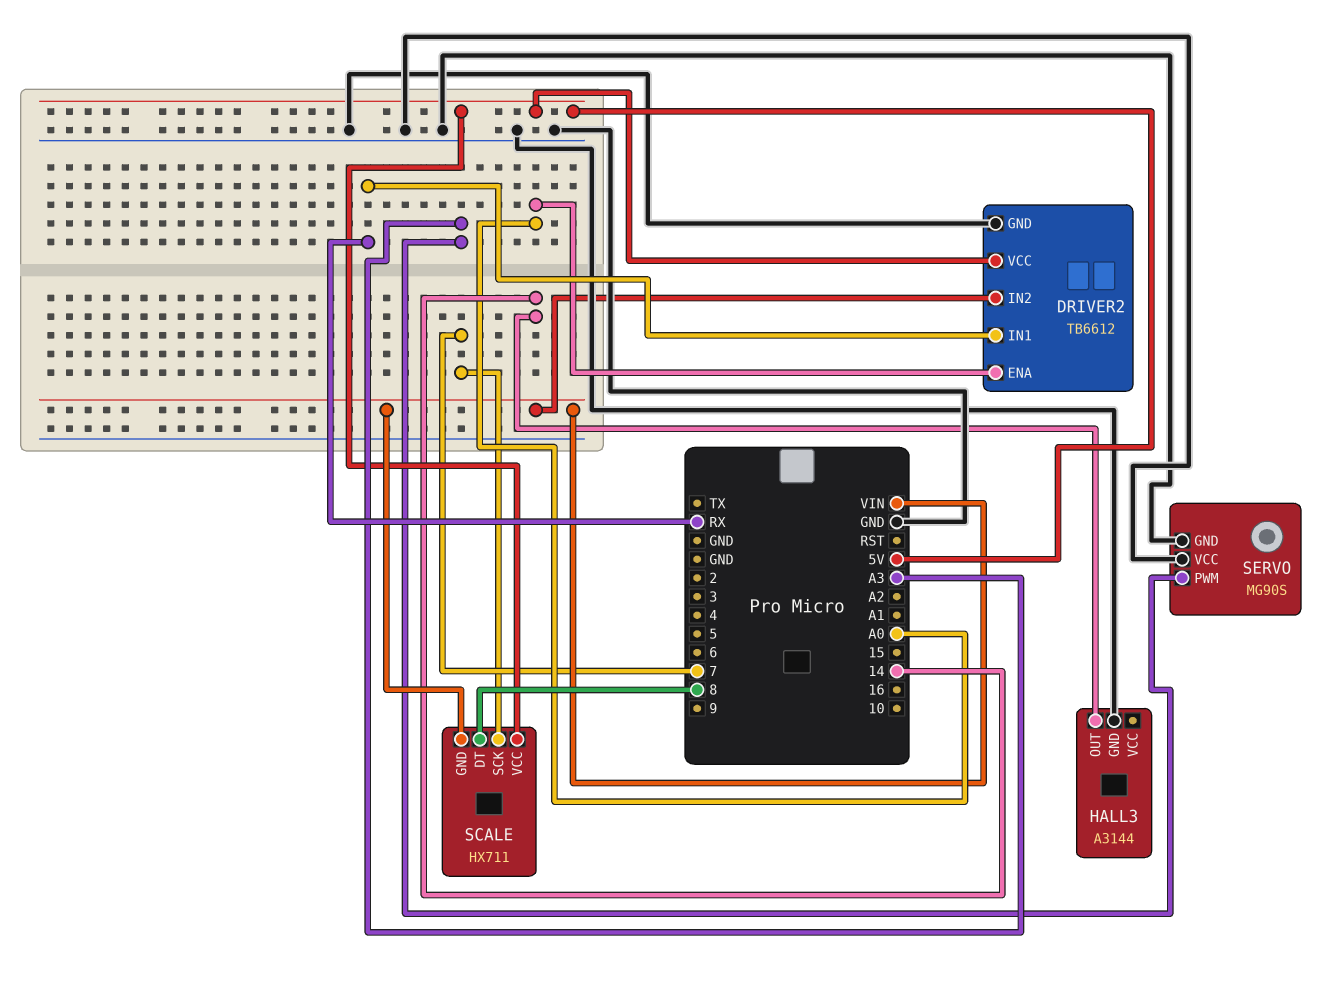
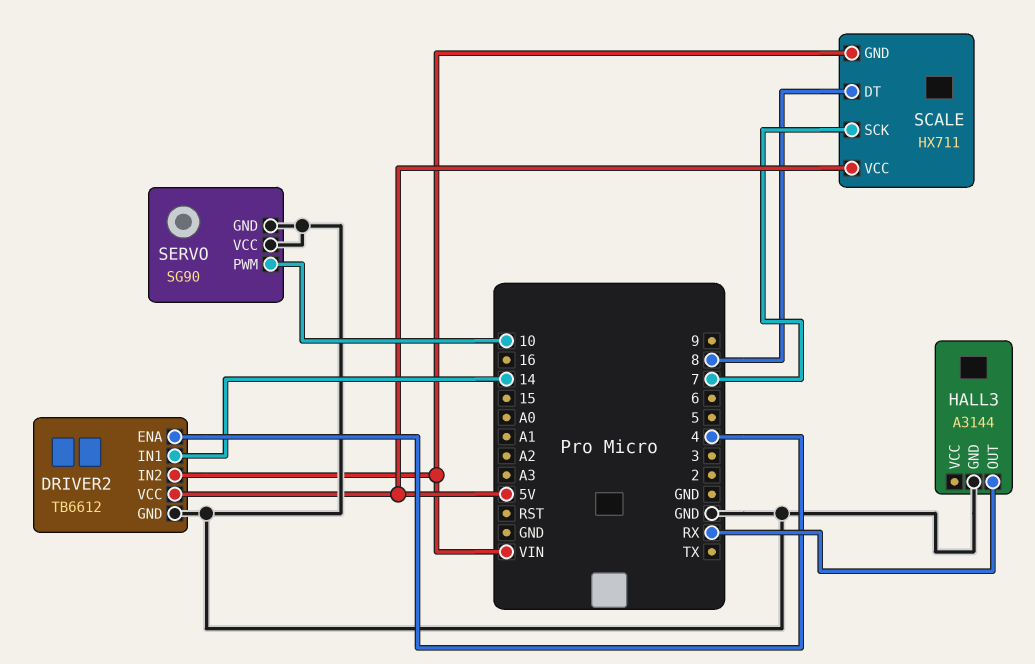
DRIVER2 pin ENA: A0 -> 4
DRIVER2 pin IN1: RX -> 14
HALL3 pin OUT: 14 -> RX
SERVO: MG90S -> SG90
SERVO pin PWM: A3 -> 10

